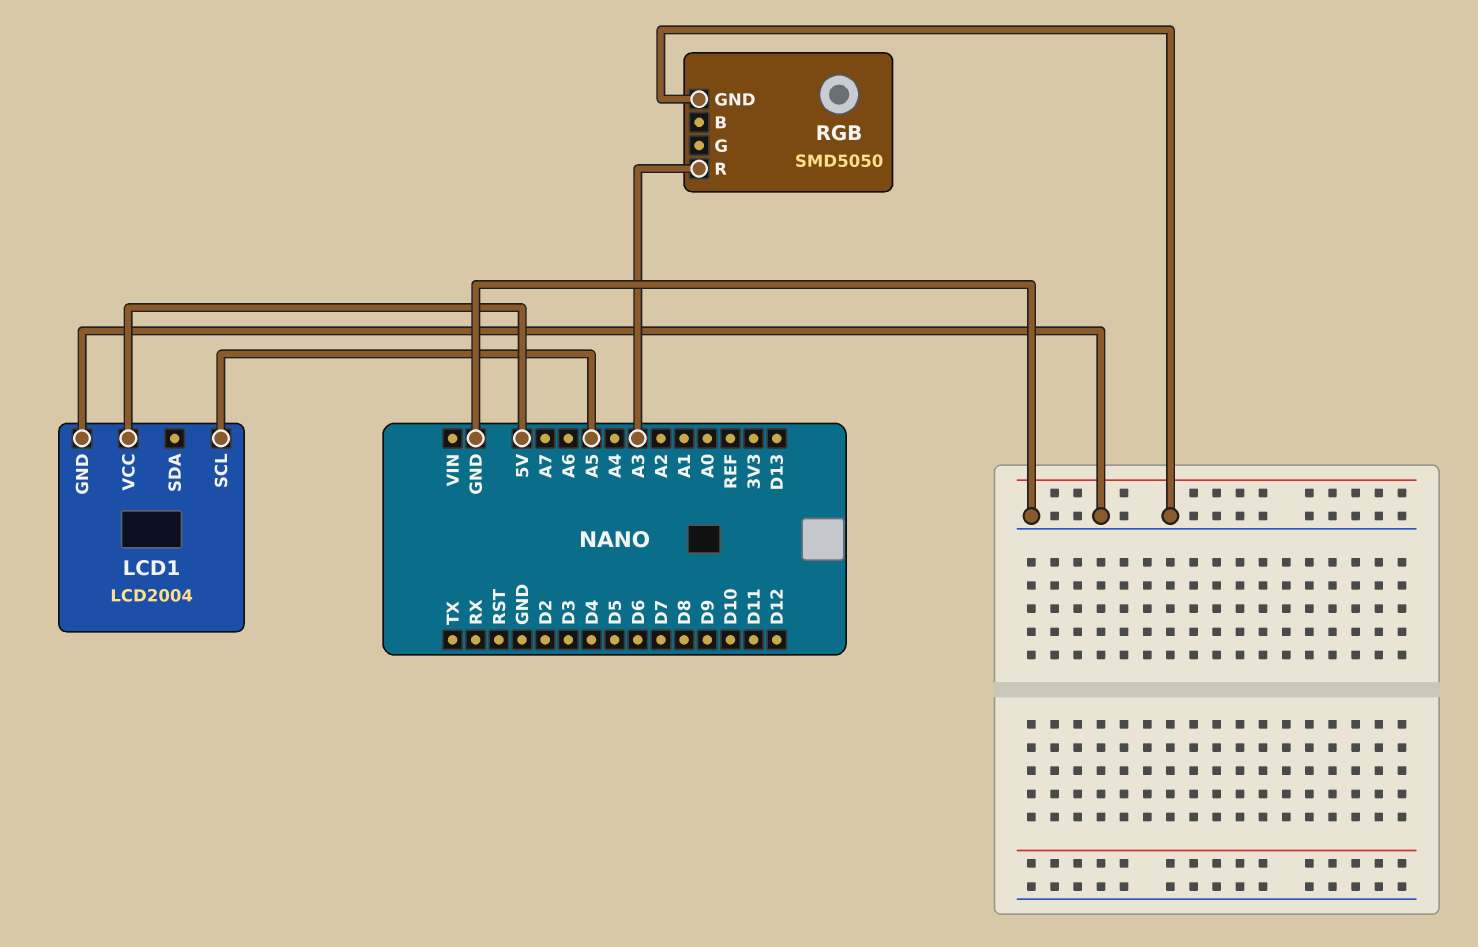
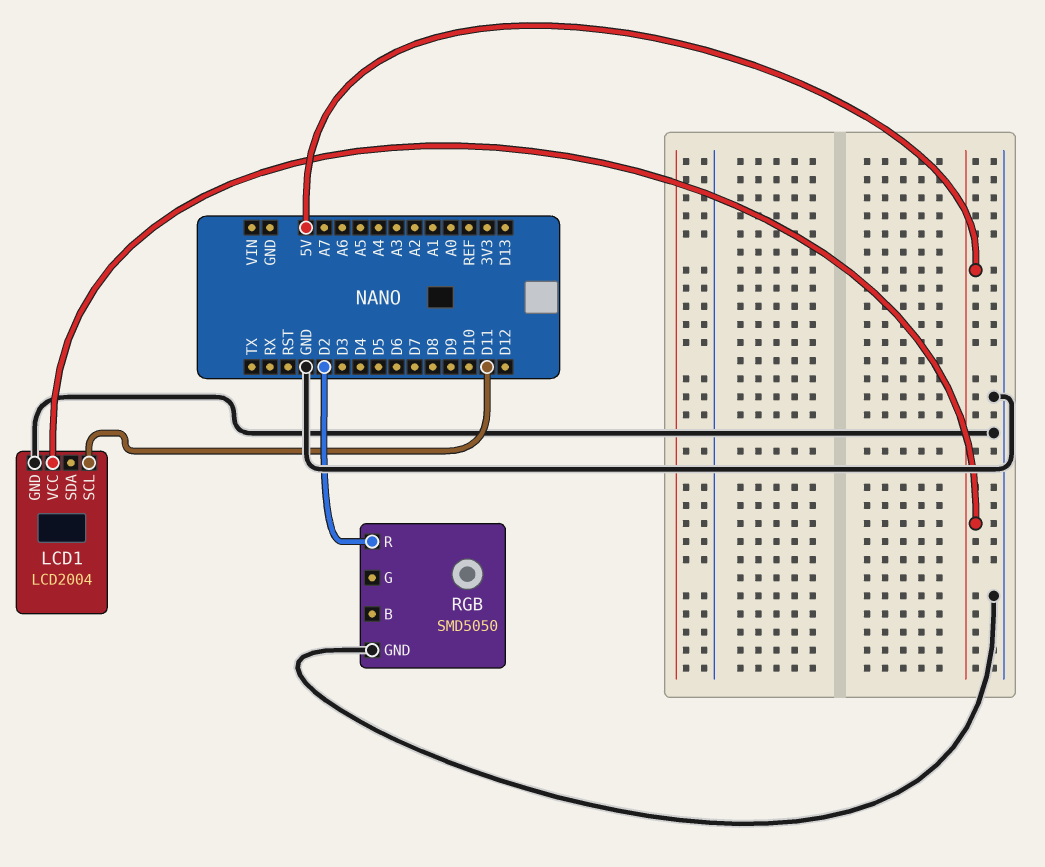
LCD1 pin SCL: A5 -> D11
RGB pin R: A3 -> D2

